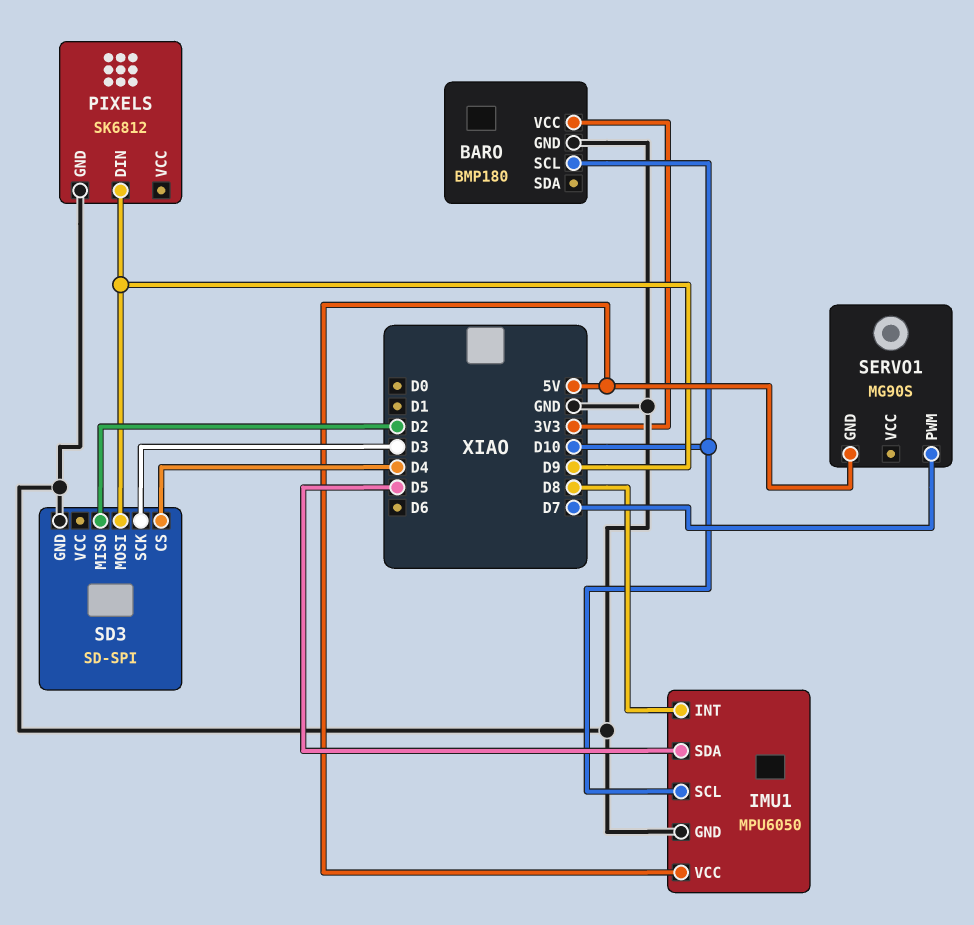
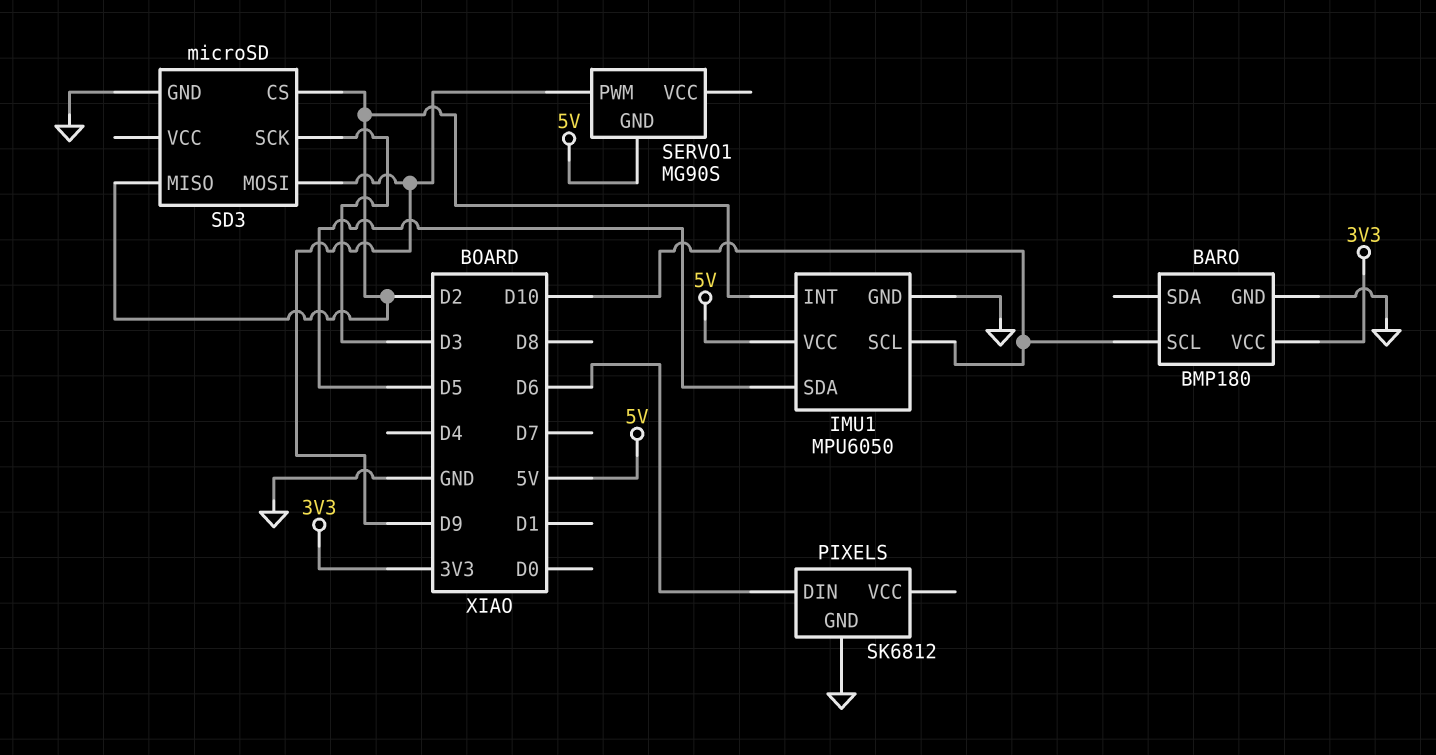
IMU1 pin INT: D8 -> D2
PIXELS pin DIN: D9 -> D6
SD3: SD-SPI -> microSD
SD3 pin CS: D4 -> D2
SERVO1 pin PWM: D7 -> D9

